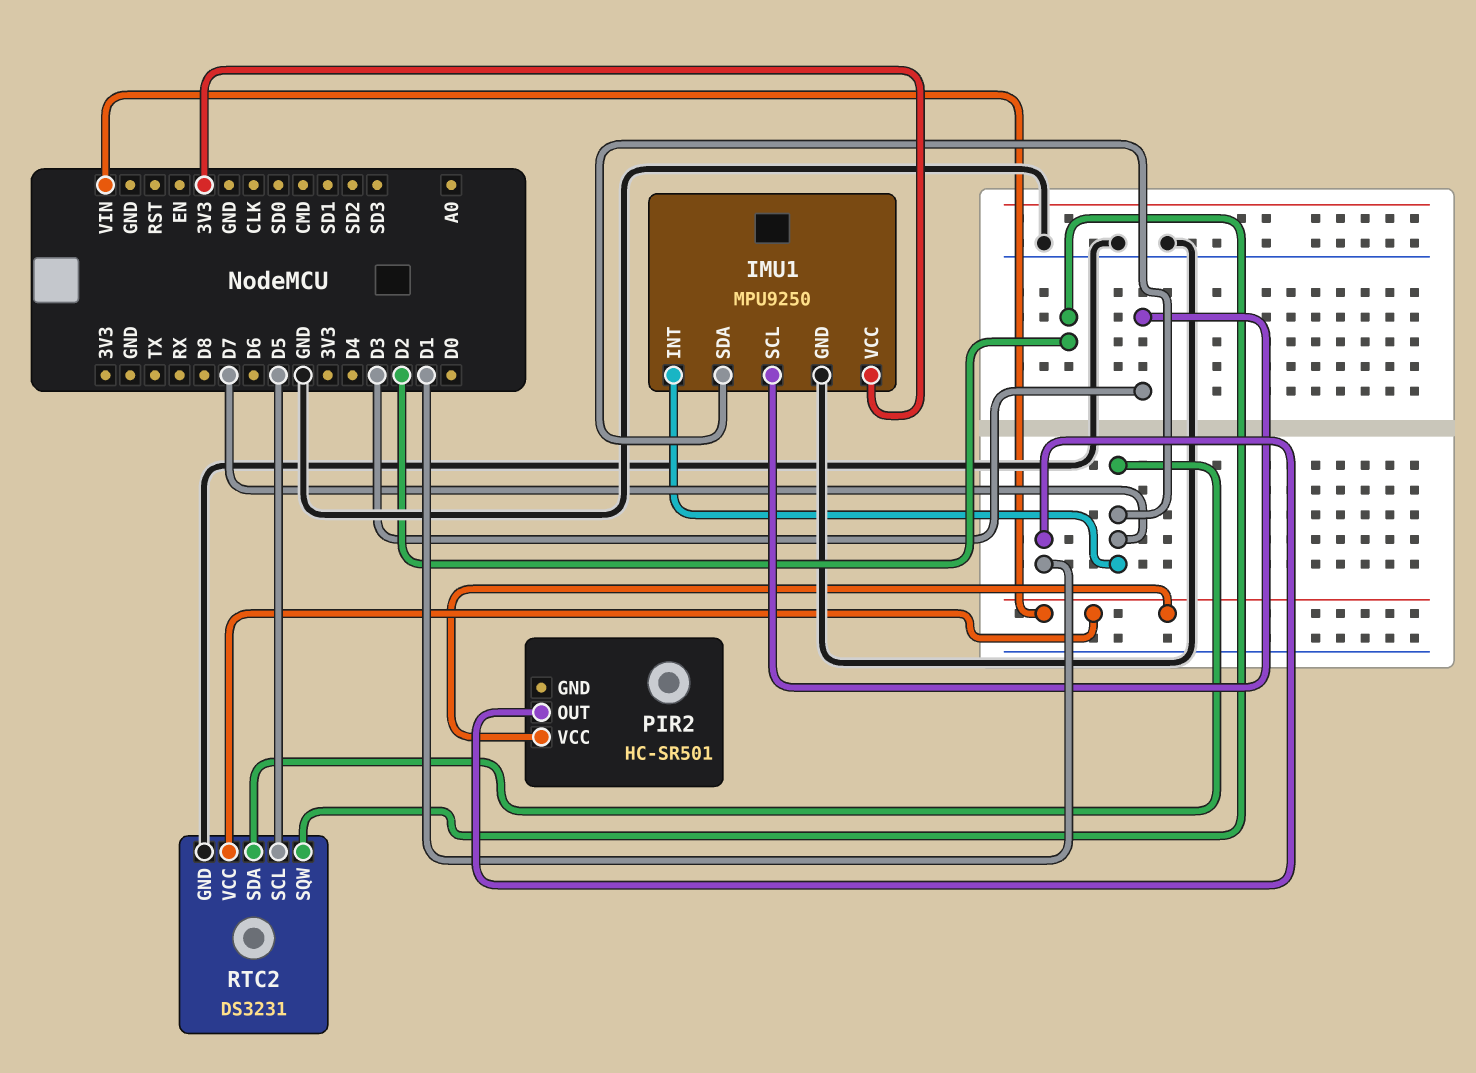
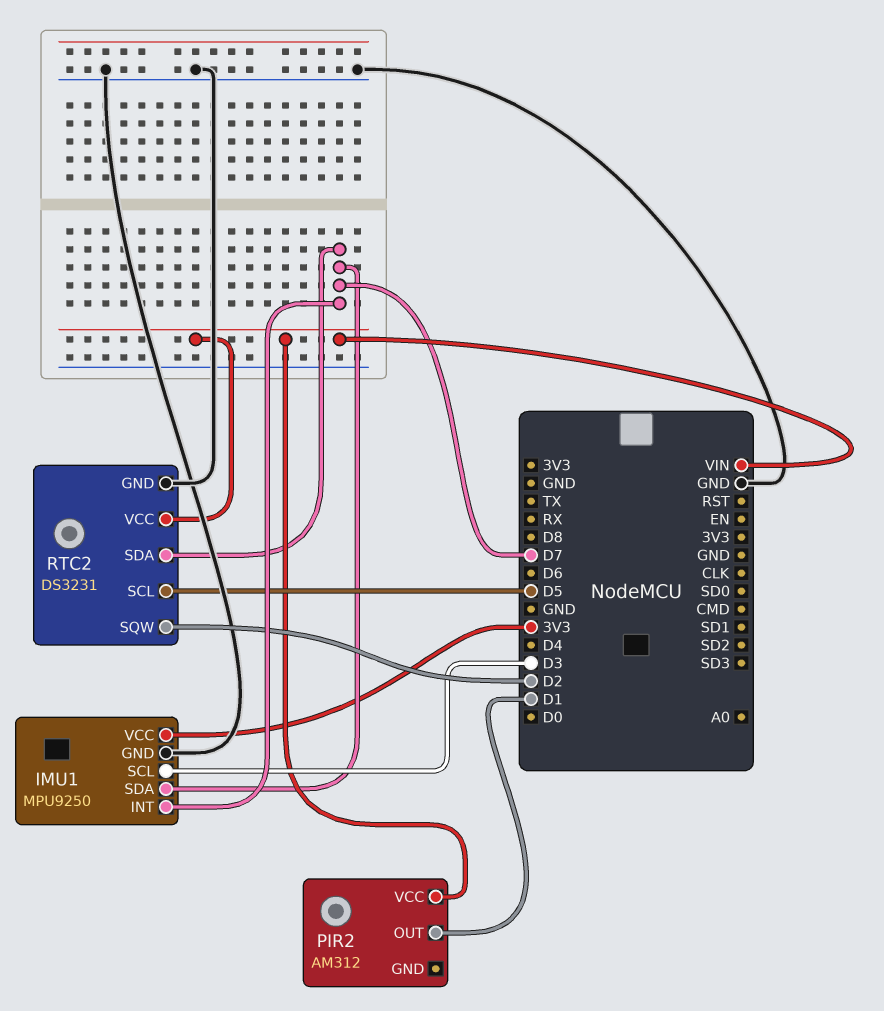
PIR2: HC-SR501 -> AM312

